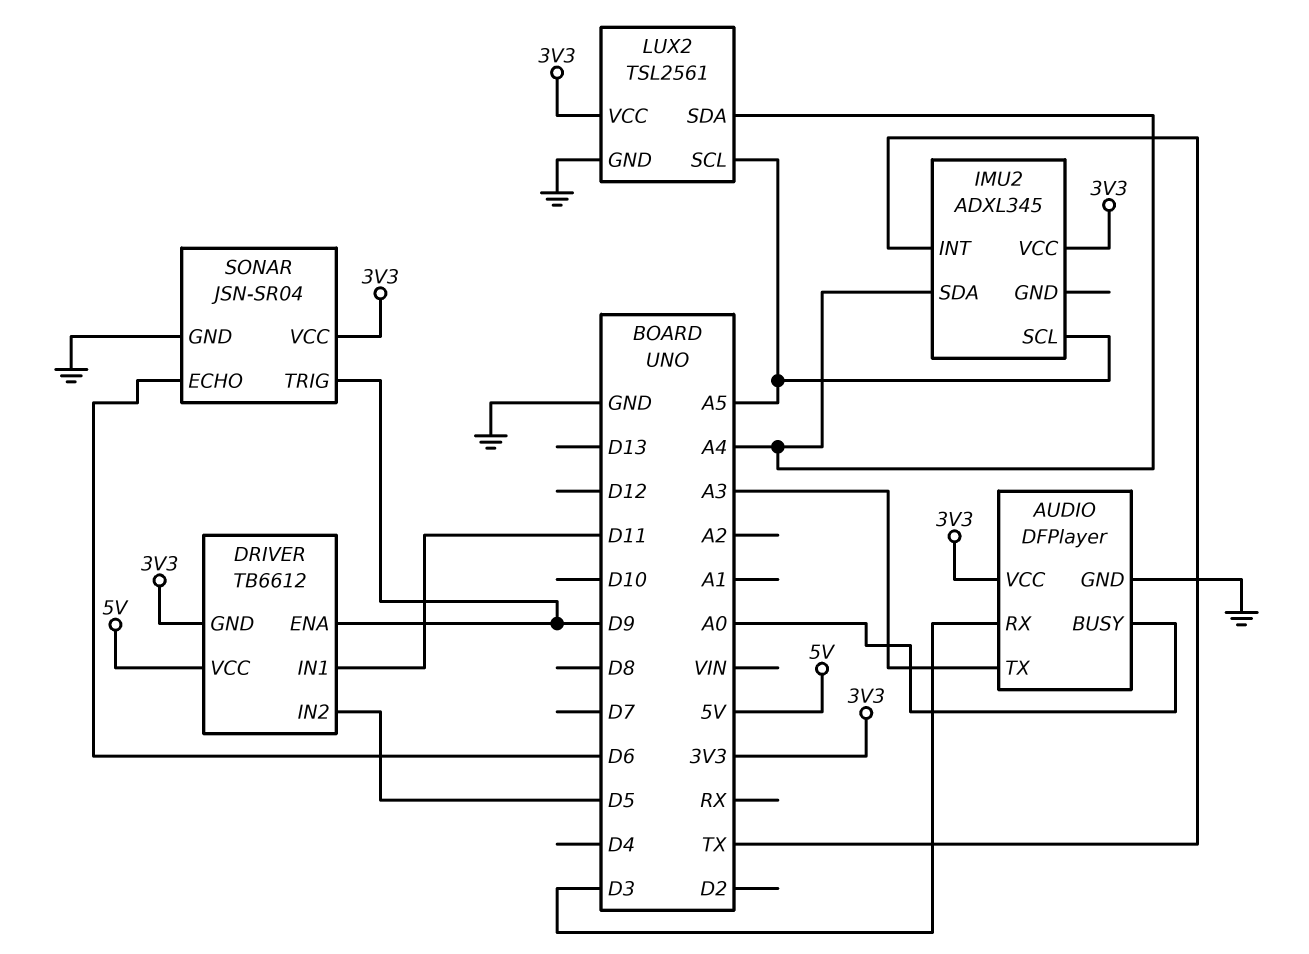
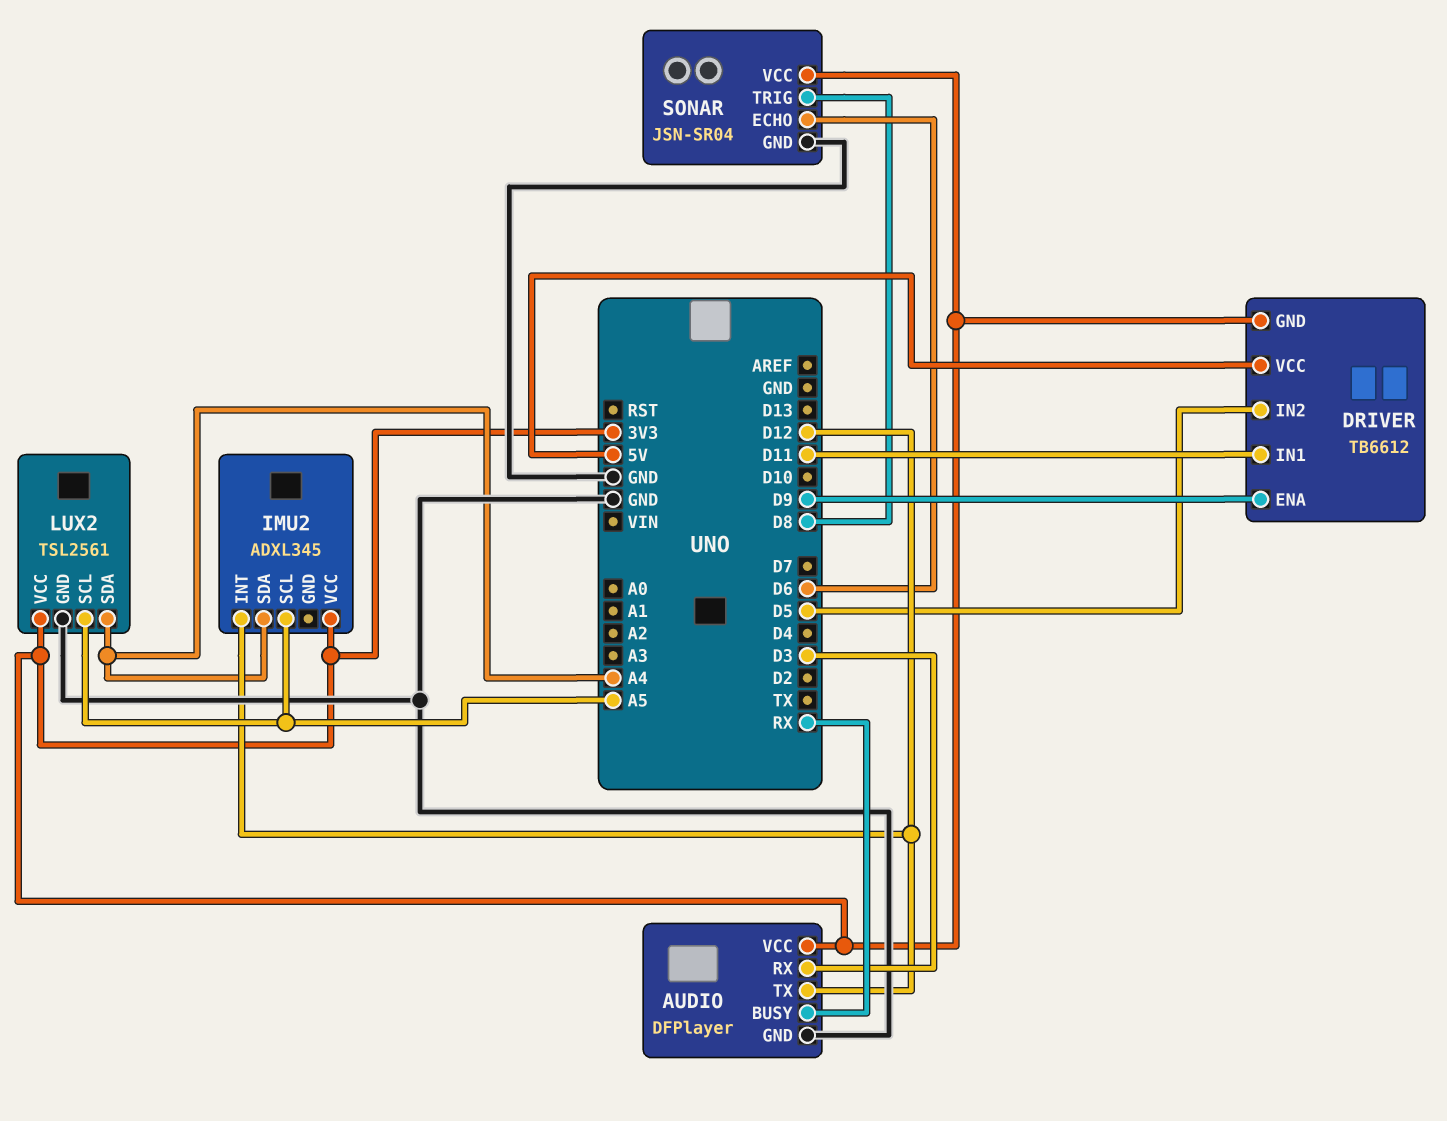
AUDIO pin BUSY: A0 -> RX
AUDIO pin TX: A3 -> D12
IMU2 pin INT: TX -> D12
SONAR pin TRIG: D9 -> D8

